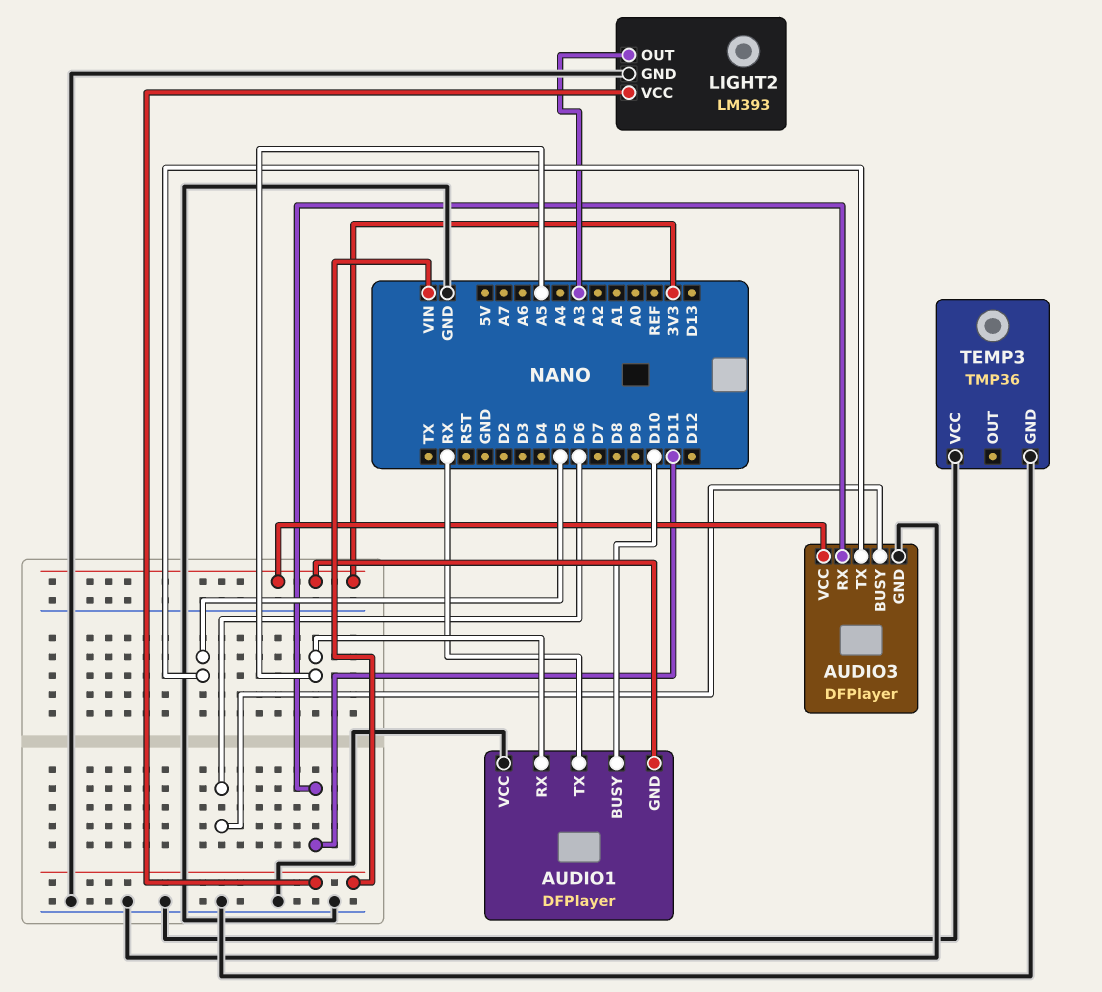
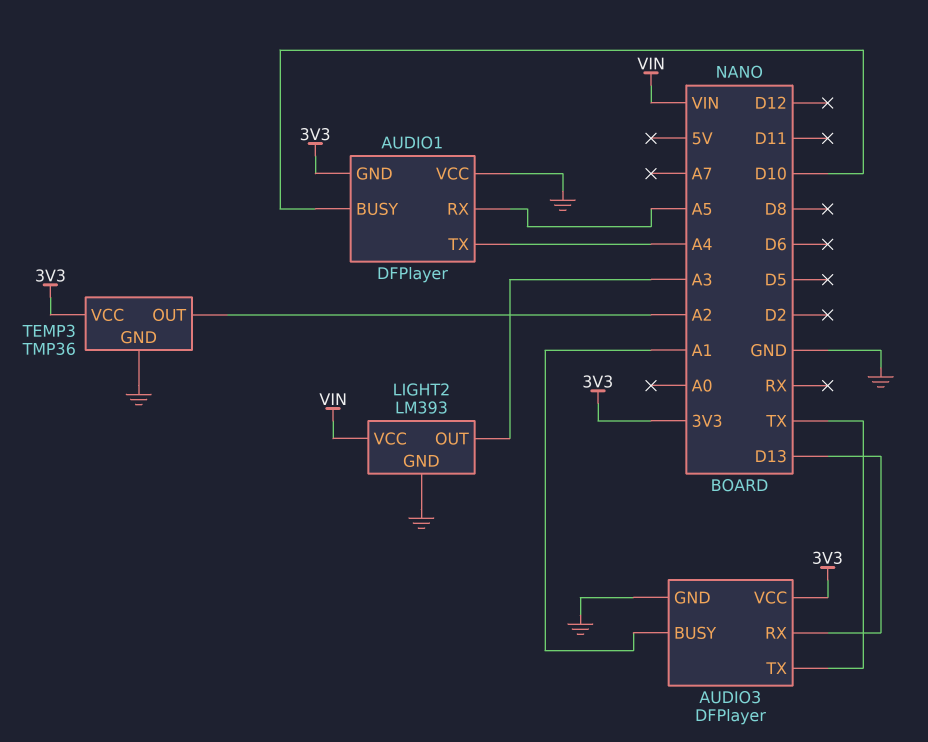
AUDIO1 pin TX: RX -> A4
AUDIO3 pin BUSY: D6 -> A1
AUDIO3 pin RX: D11 -> D13
AUDIO3 pin TX: D5 -> TX
TEMP3 pin OUT: none -> A2
TEMP3 pin VCC: GND -> 3V3

